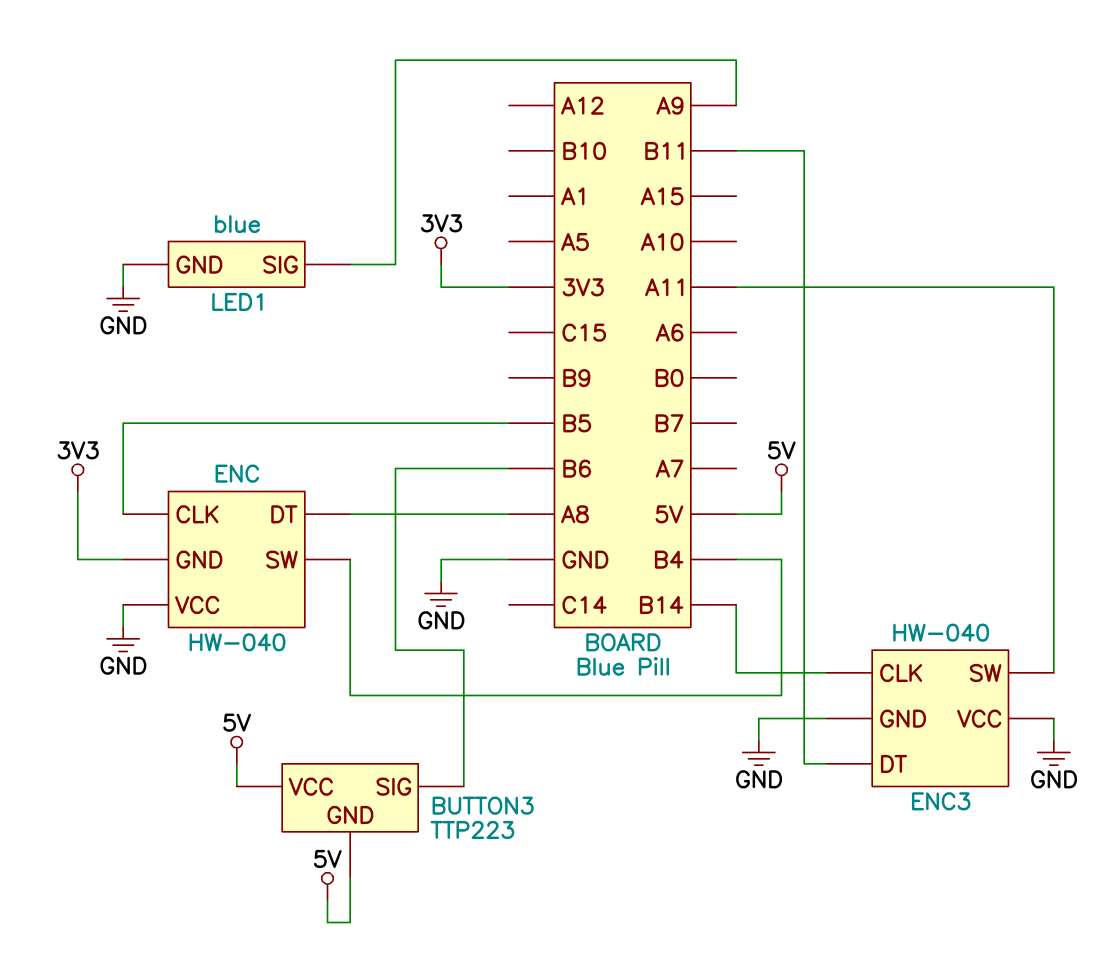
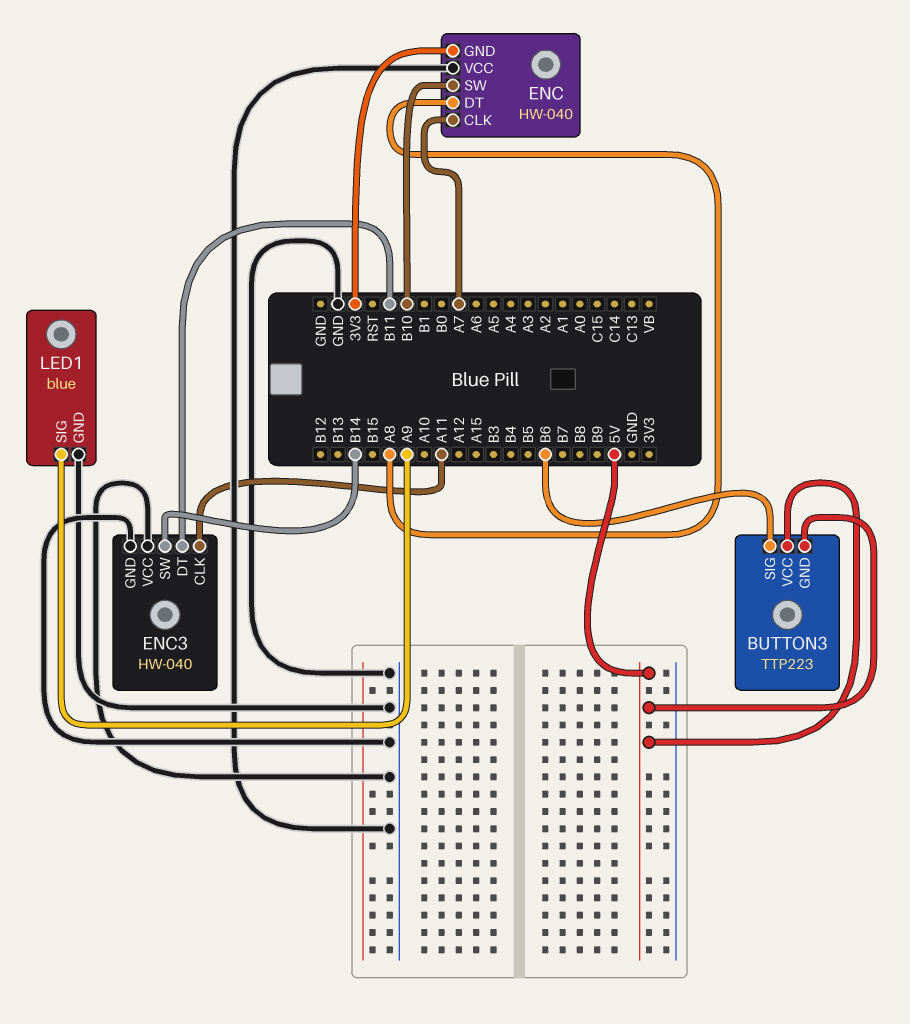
ENC pin CLK: B5 -> A7
ENC pin SW: B4 -> B10
ENC3 pin CLK: B14 -> A11
ENC3 pin SW: A11 -> B14

